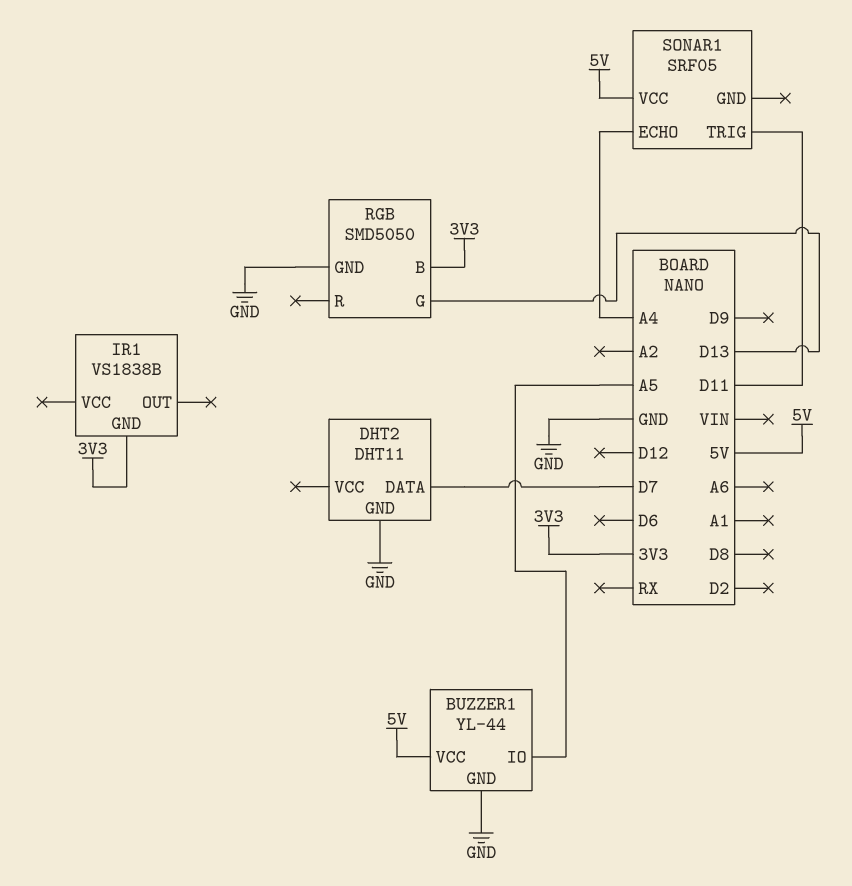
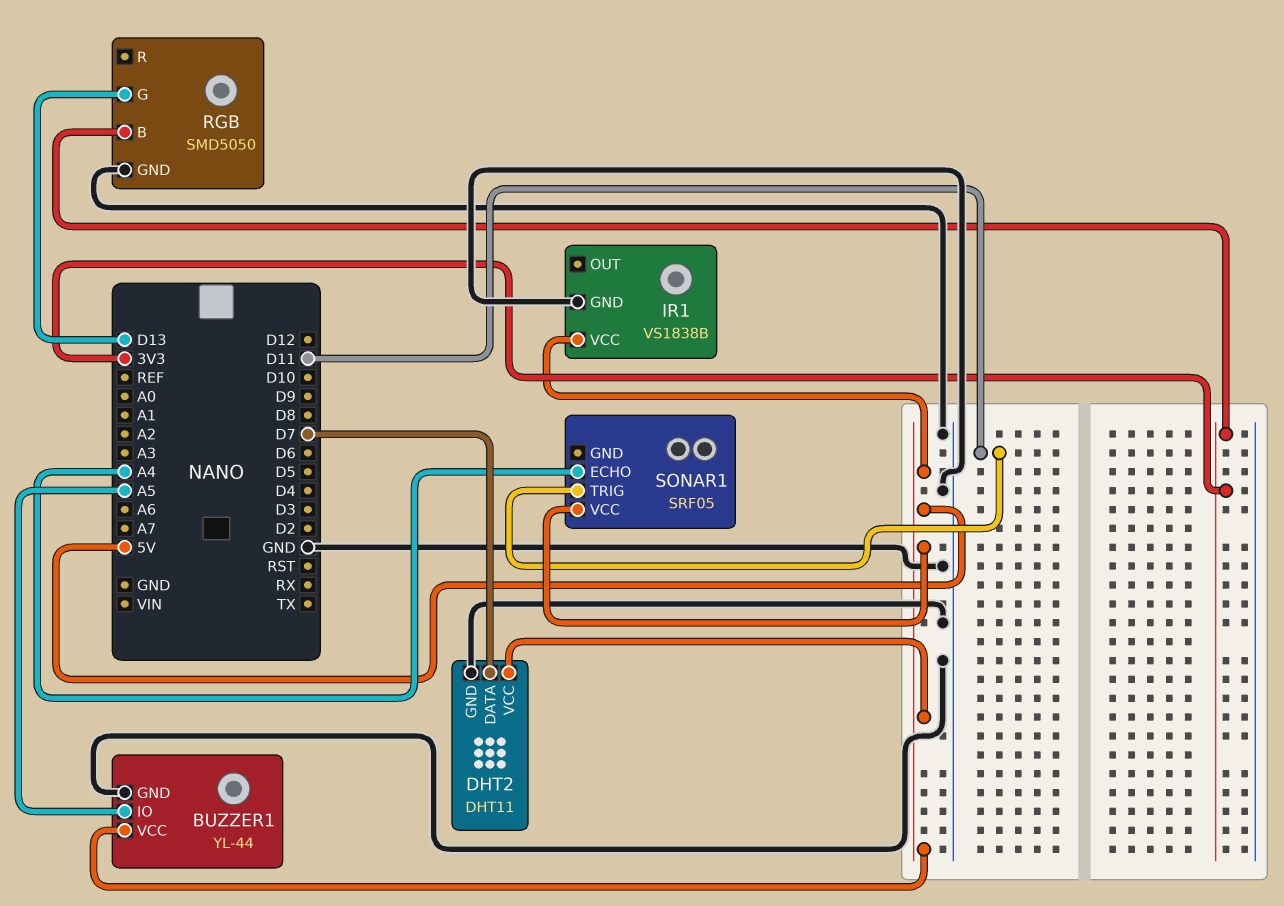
DHT2 pin VCC: none -> 5V
IR1 pin GND: 3V3 -> GND
IR1 pin VCC: none -> 5V

